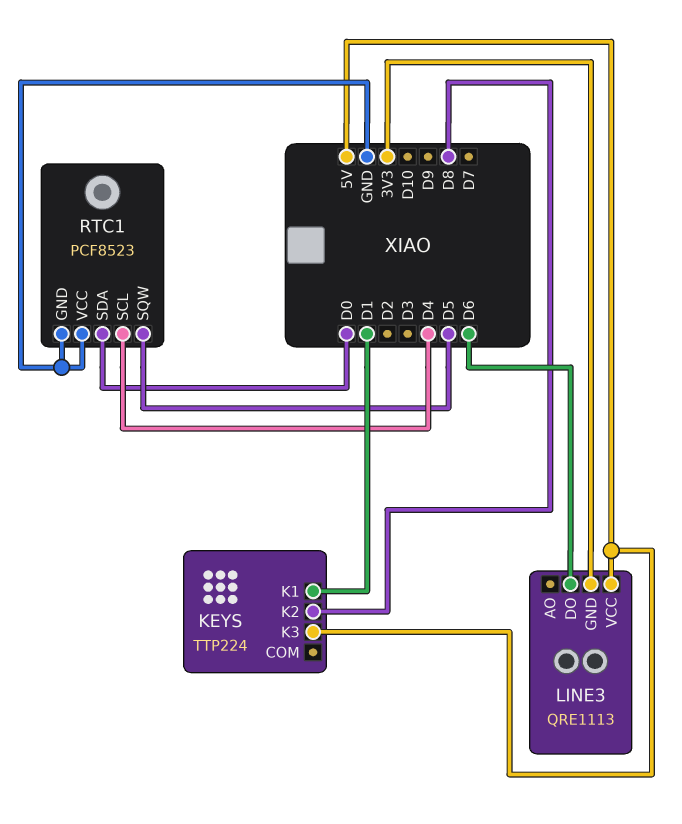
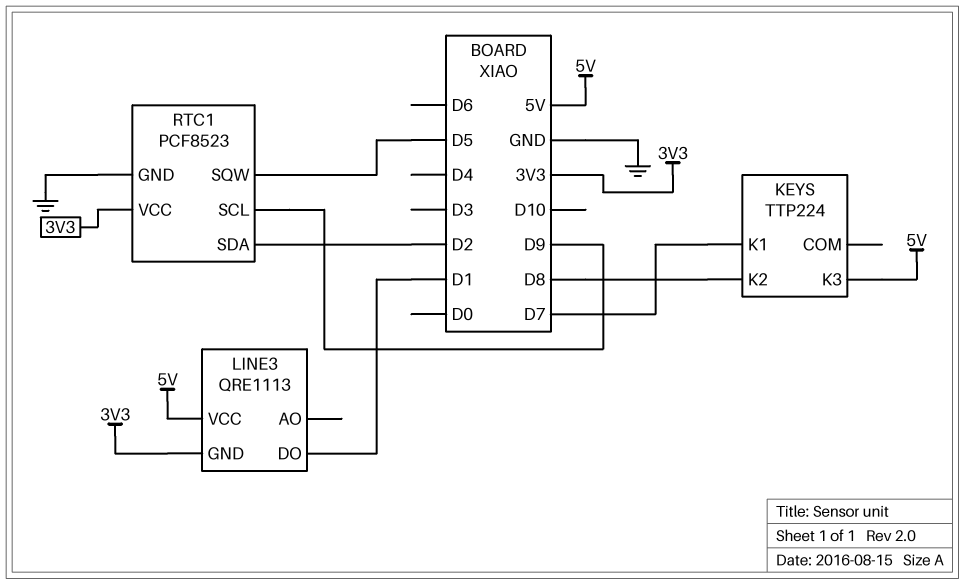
KEYS pin K1: D1 -> D7
LINE3 pin DO: D6 -> D1
RTC1 pin SCL: D4 -> D9
RTC1 pin SDA: D0 -> D2
RTC1 pin VCC: GND -> 3V3

